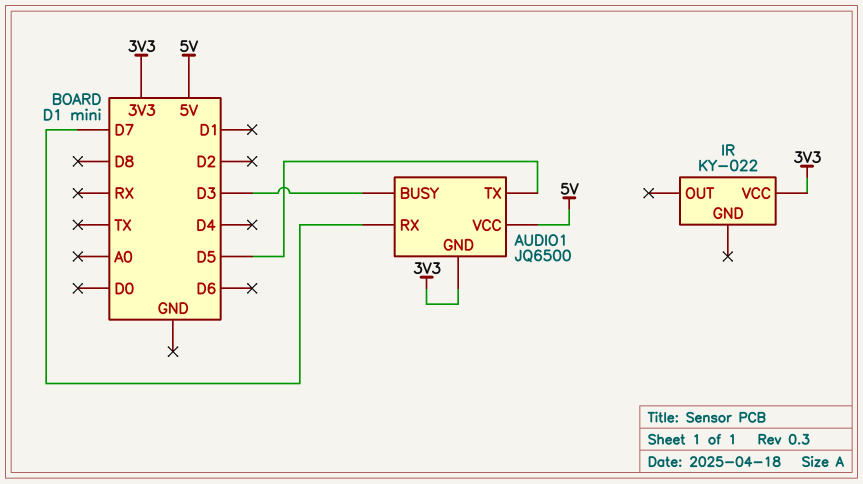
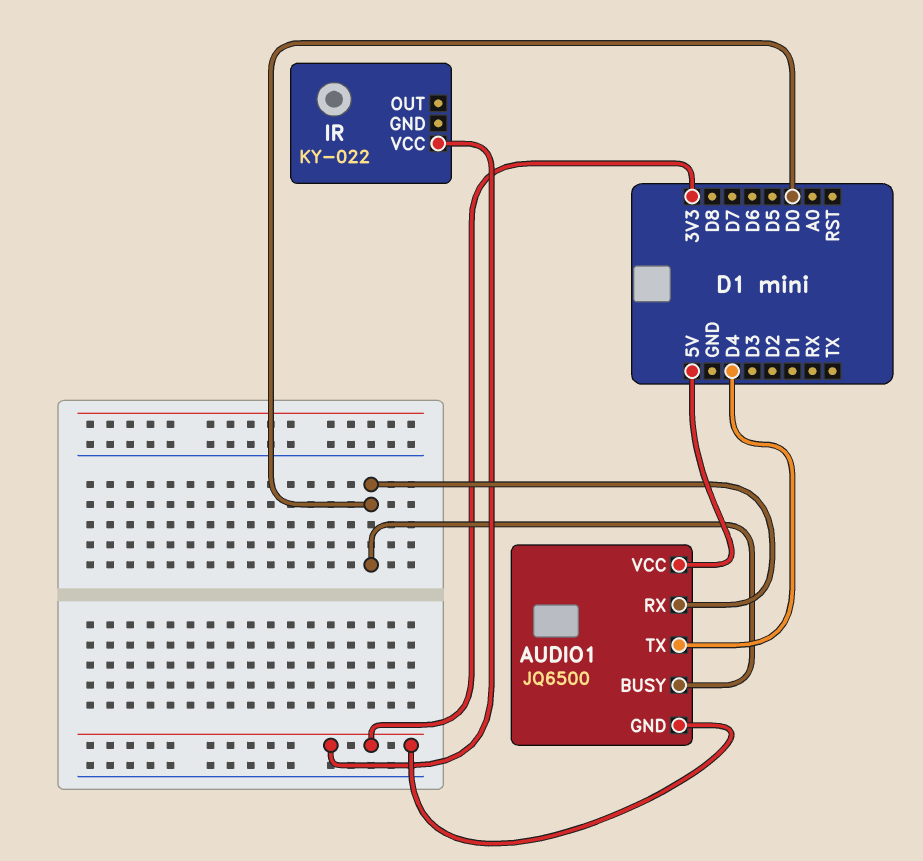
AUDIO1 pin BUSY: D3 -> D0
AUDIO1 pin RX: D7 -> D0
AUDIO1 pin TX: D5 -> D4

